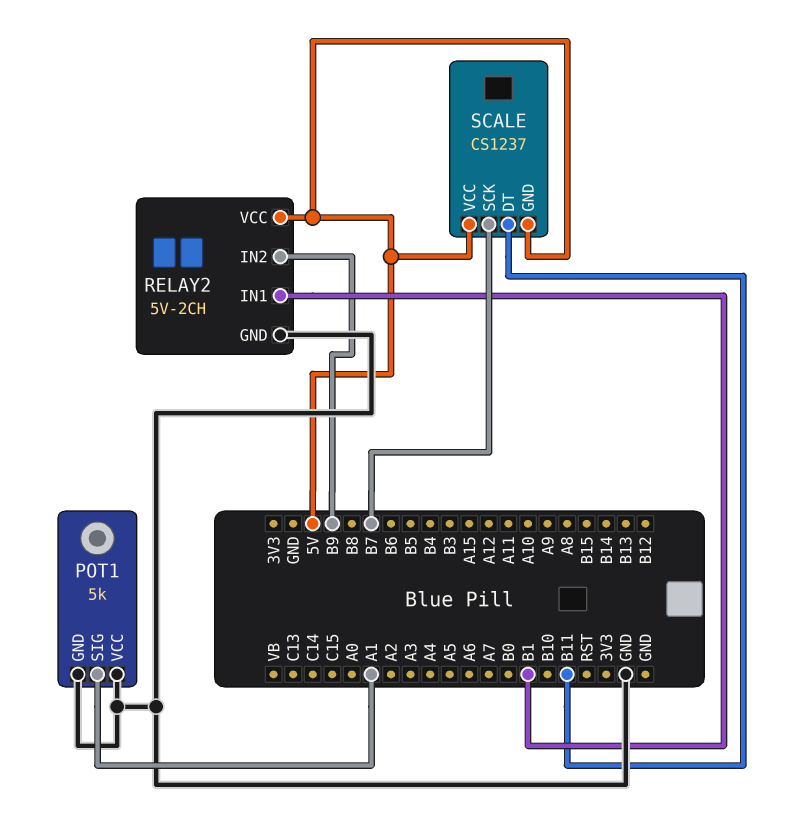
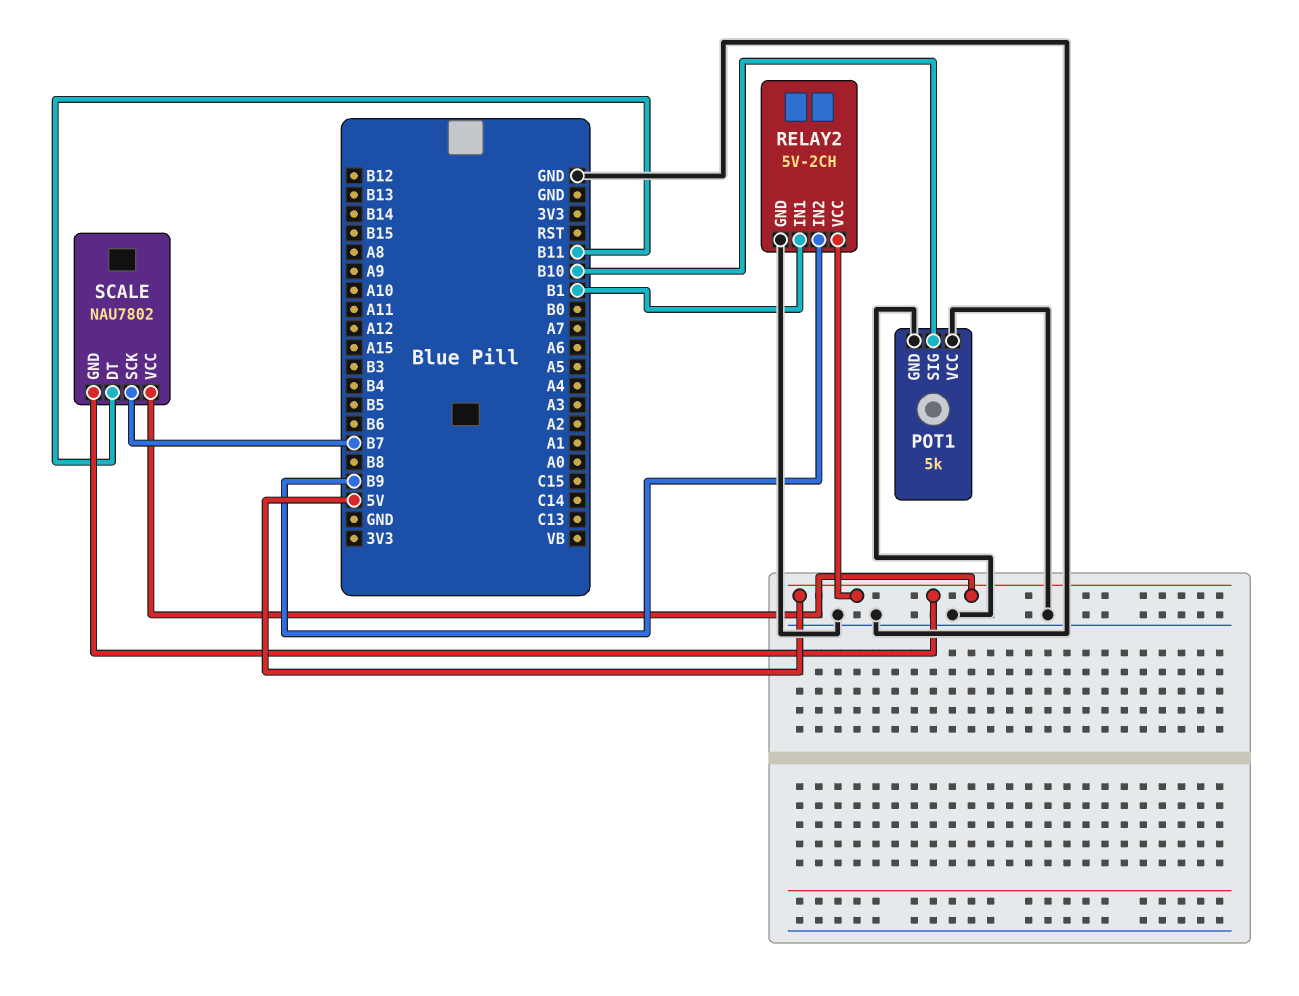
POT1 pin SIG: A1 -> B10
SCALE: CS1237 -> NAU7802

